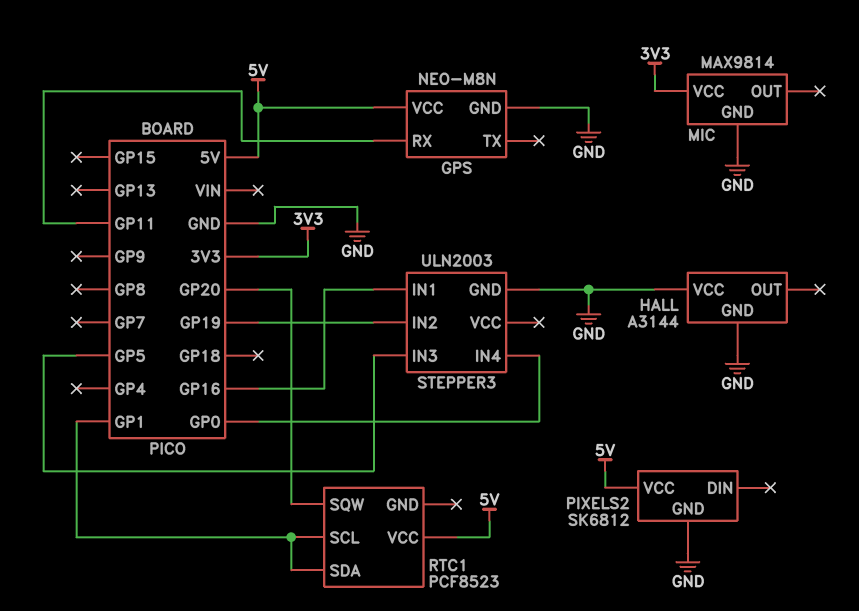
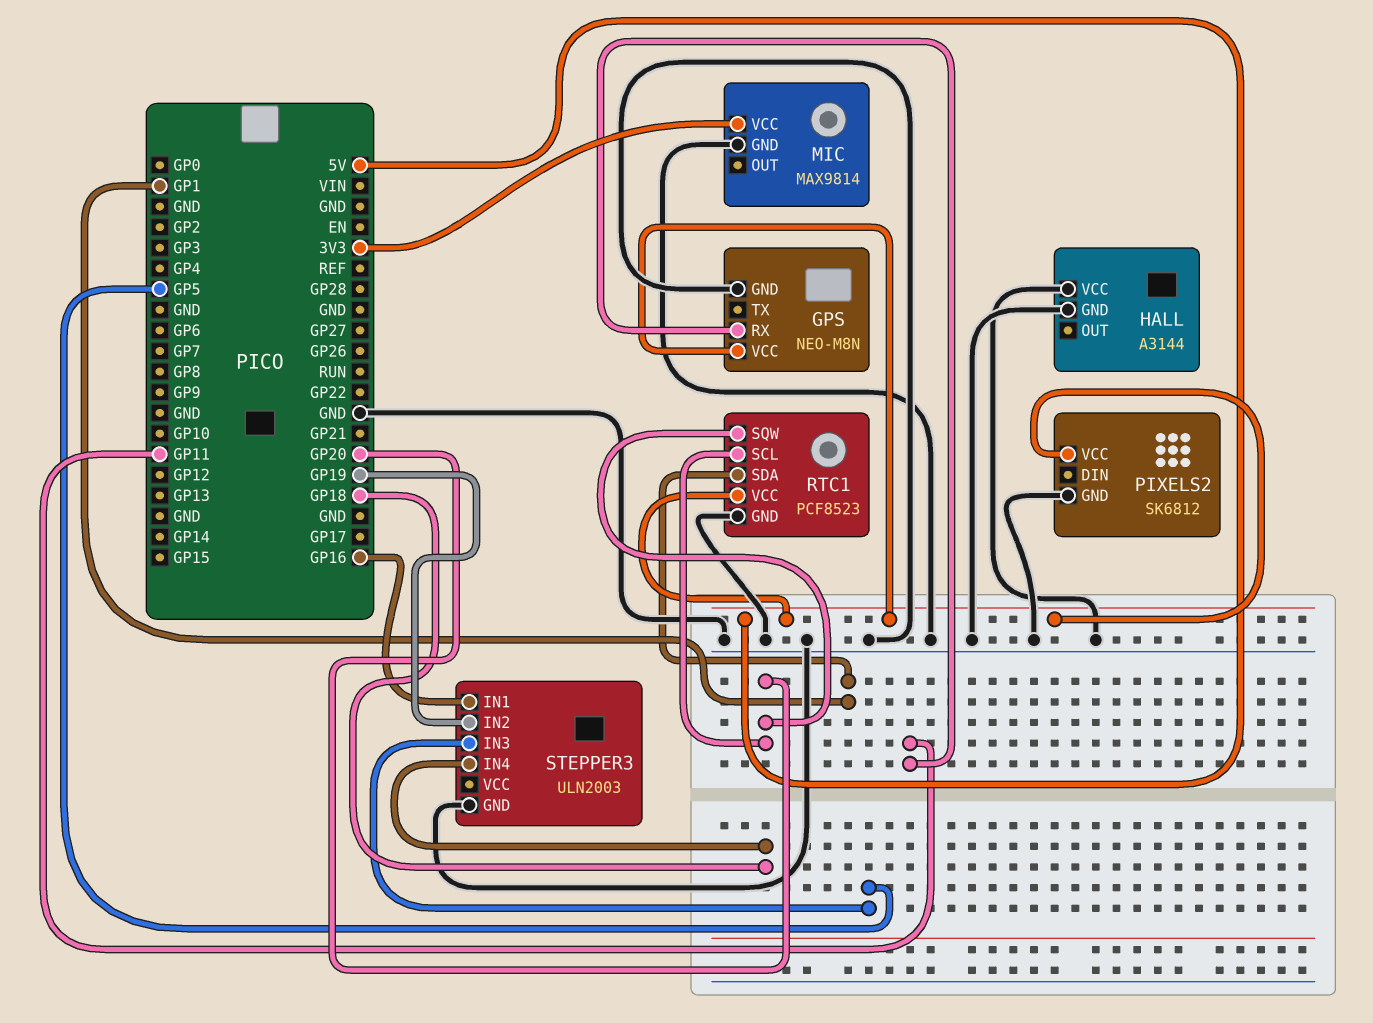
RTC1 pin GND: none -> GND
RTC1 pin SCL: GP1 -> GP20
STEPPER3 pin IN4: GP0 -> GP18

